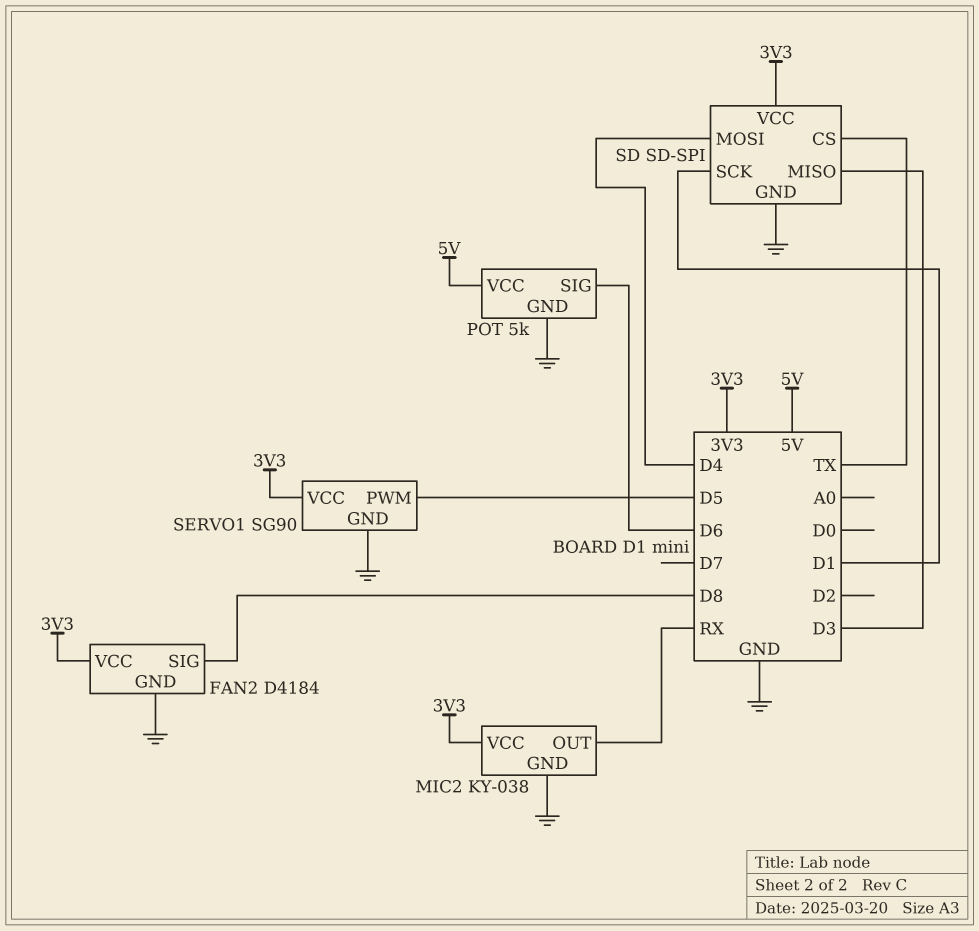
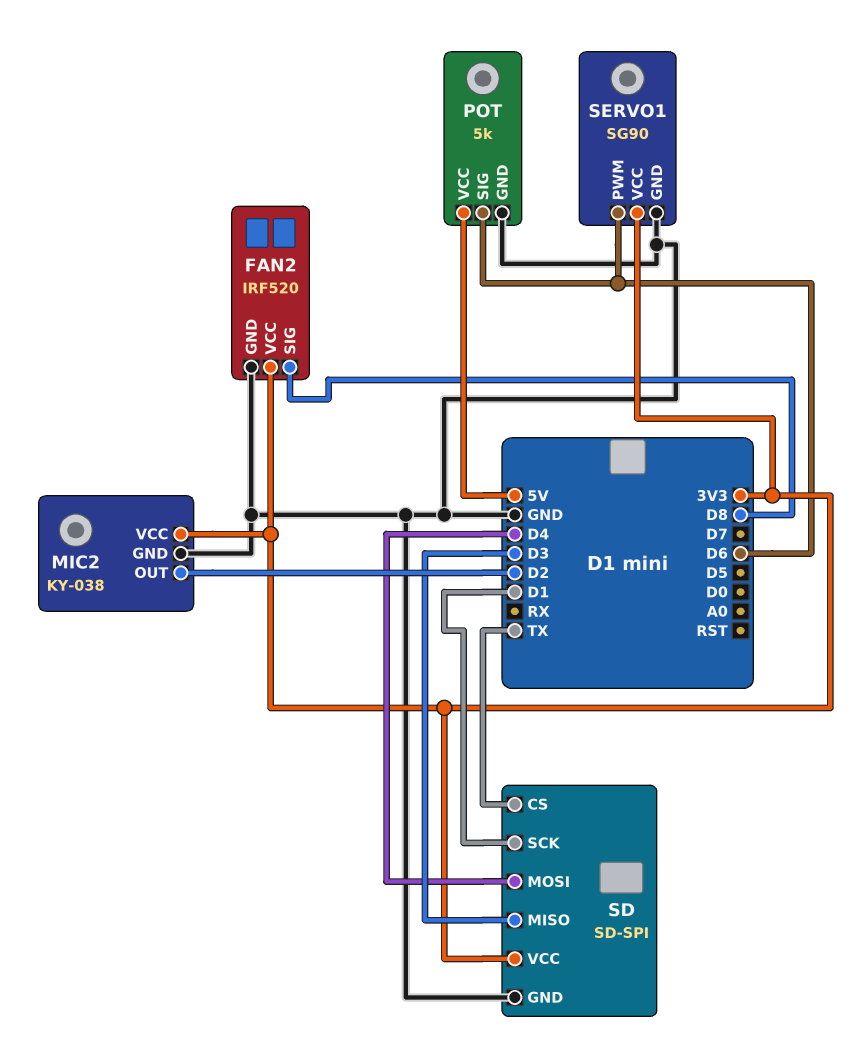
FAN2: D4184 -> IRF520
MIC2 pin OUT: RX -> D2
SERVO1 pin PWM: D5 -> D6

